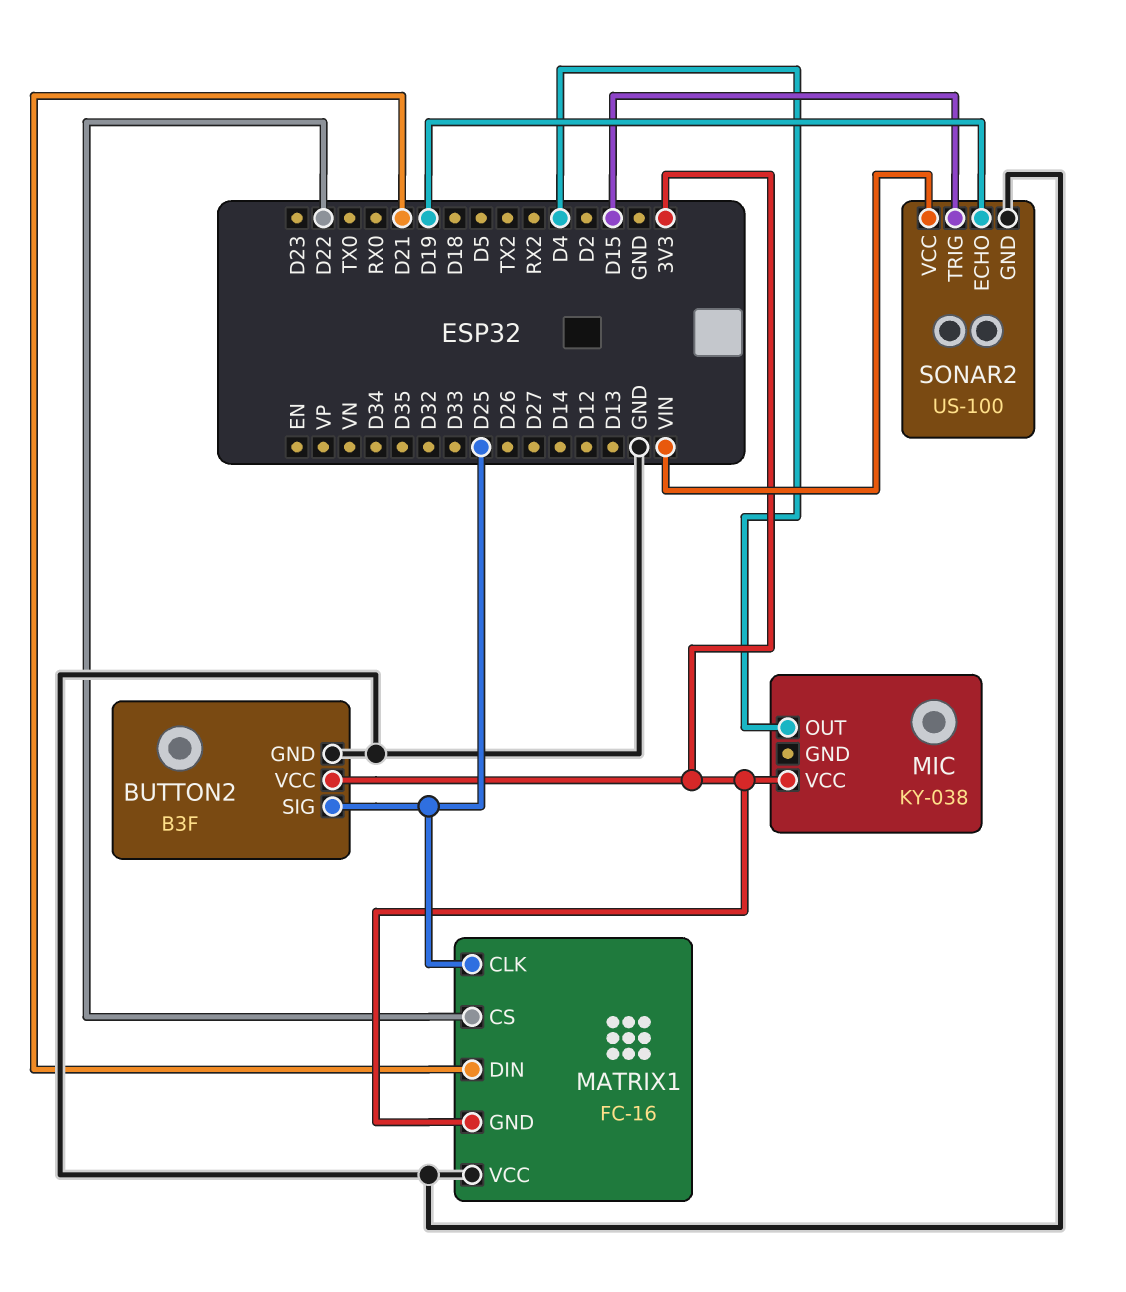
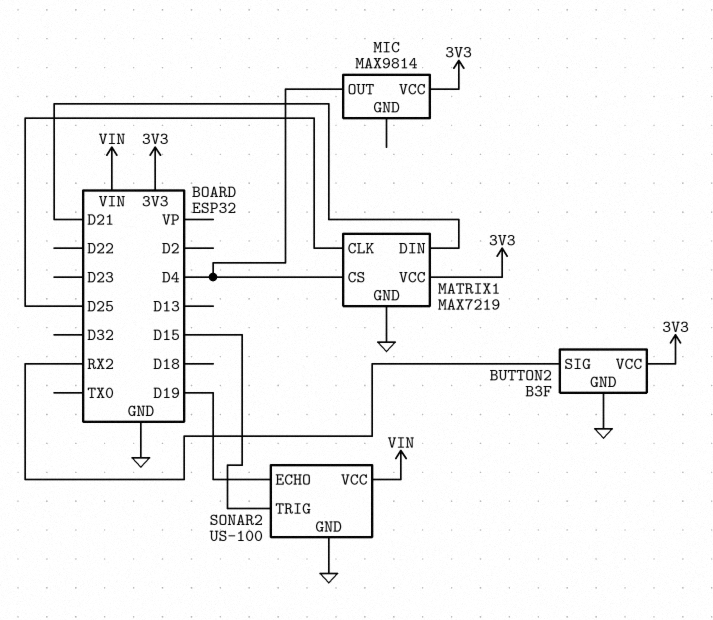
BUTTON2 pin SIG: D25 -> RX2
MATRIX1: FC-16 -> MAX7219
MATRIX1 pin CS: D22 -> D4
MATRIX1 pin GND: 3V3 -> GND
MATRIX1 pin VCC: GND -> 3V3
MIC: KY-038 -> MAX9814

